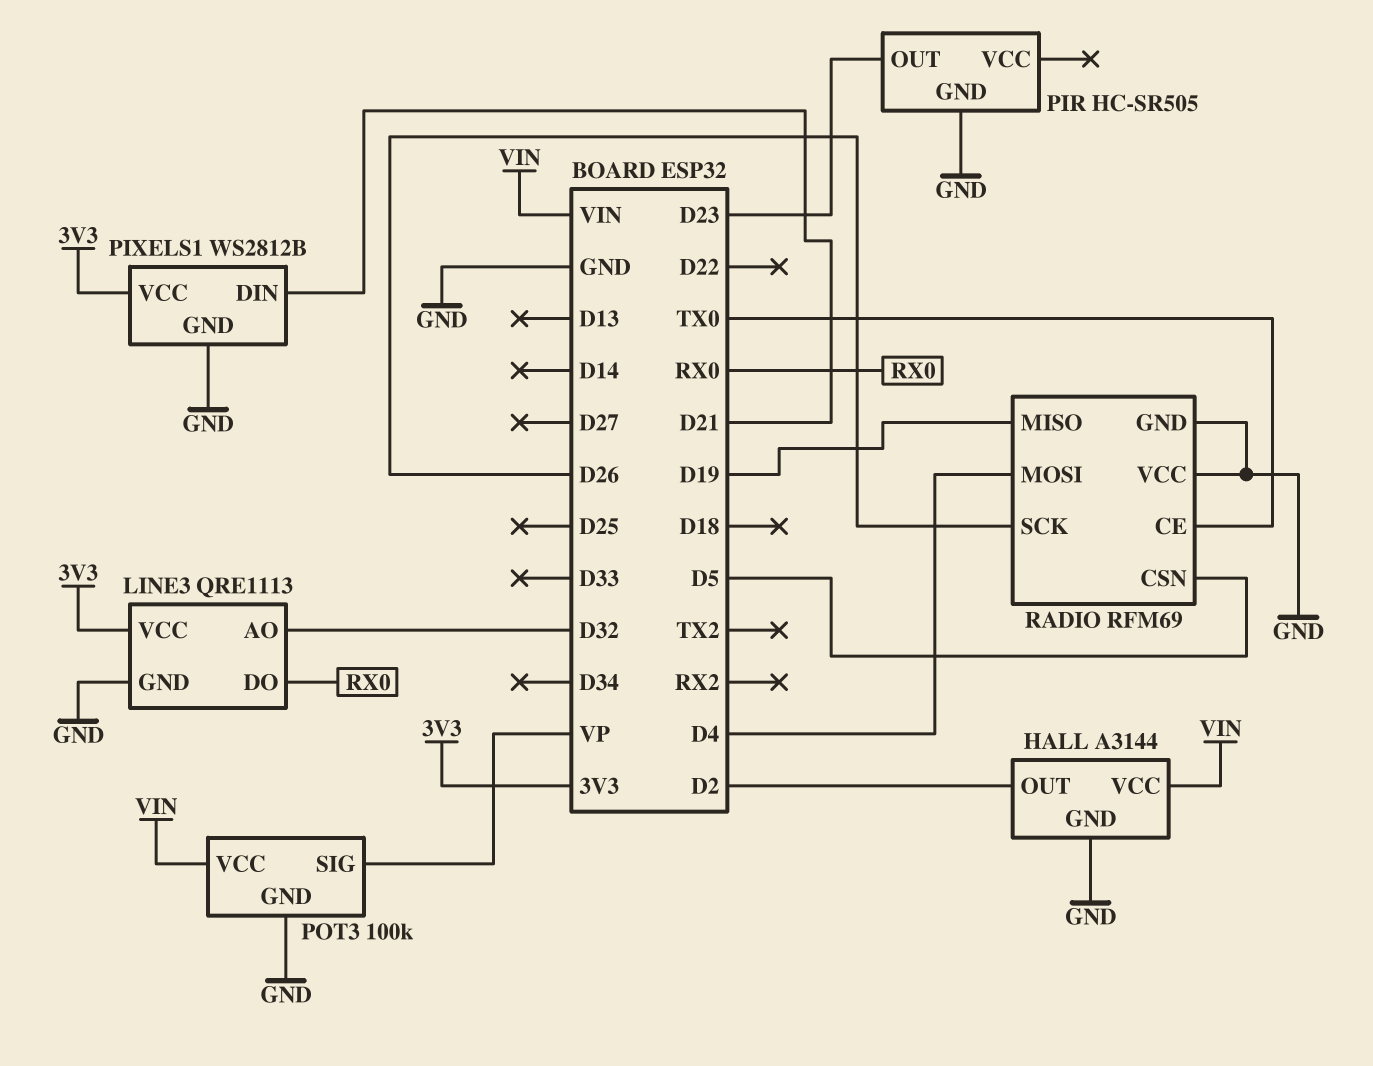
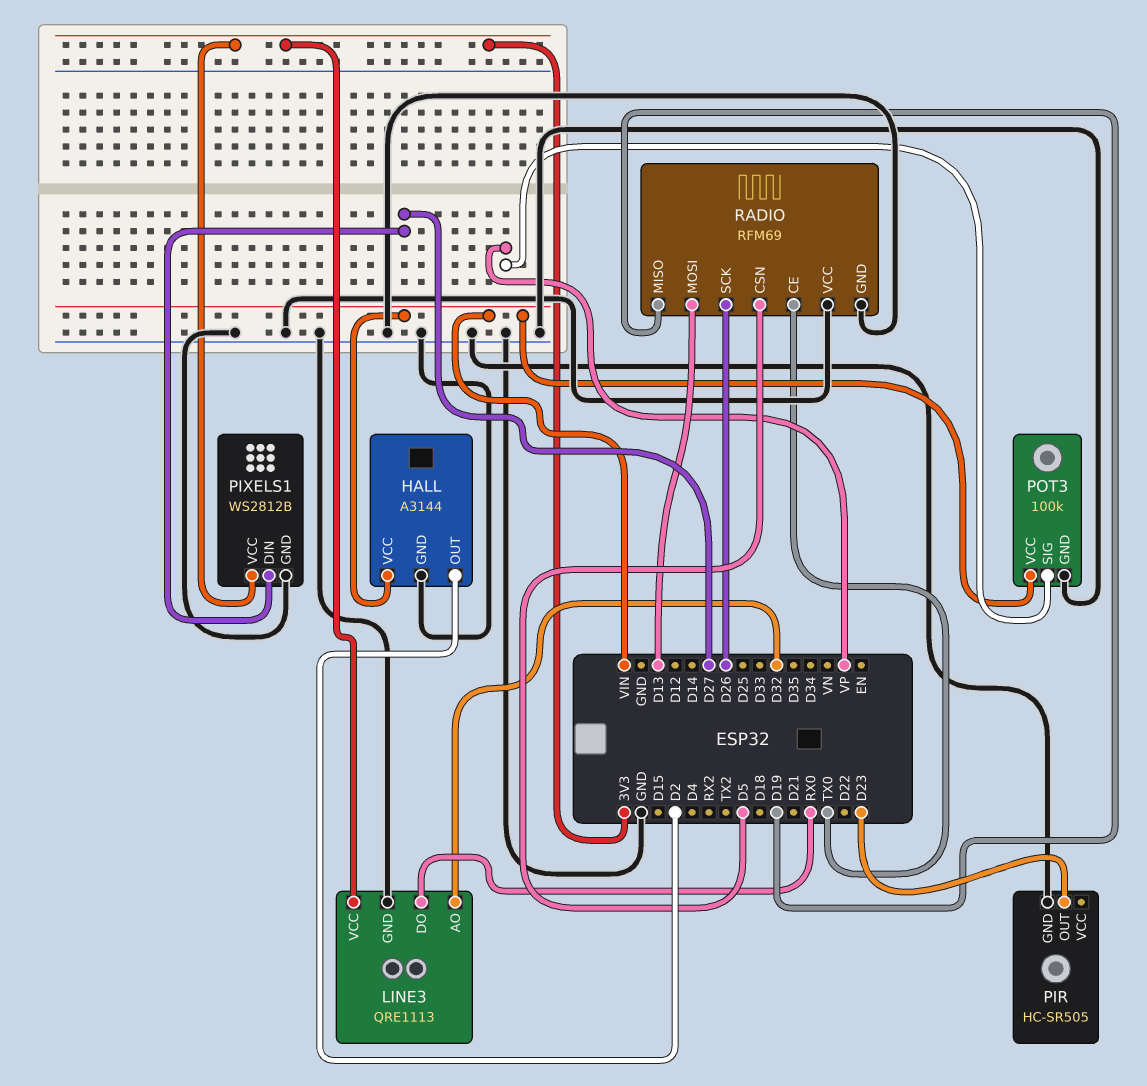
PIXELS1 pin DIN: D21 -> D27
RADIO pin MOSI: D4 -> D13

